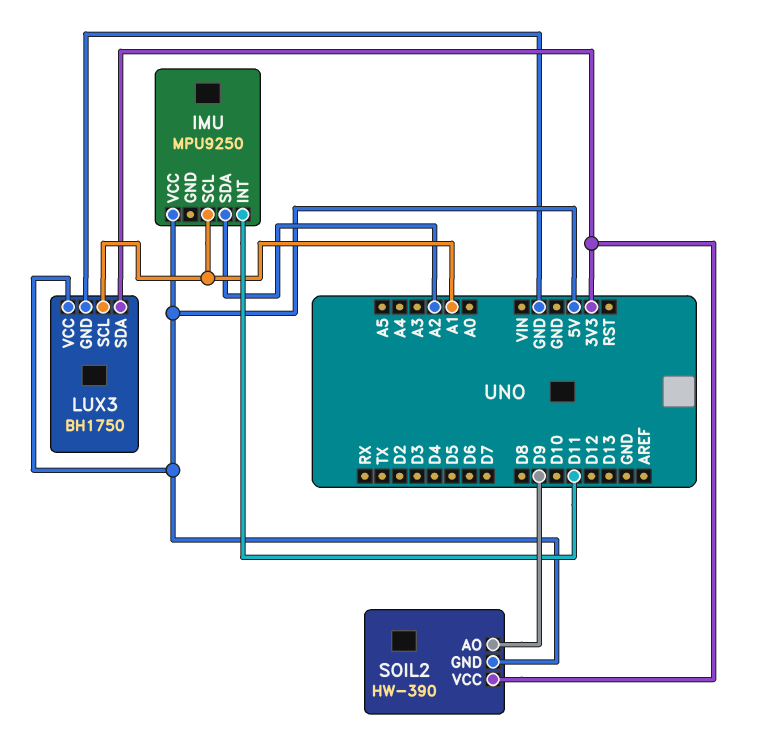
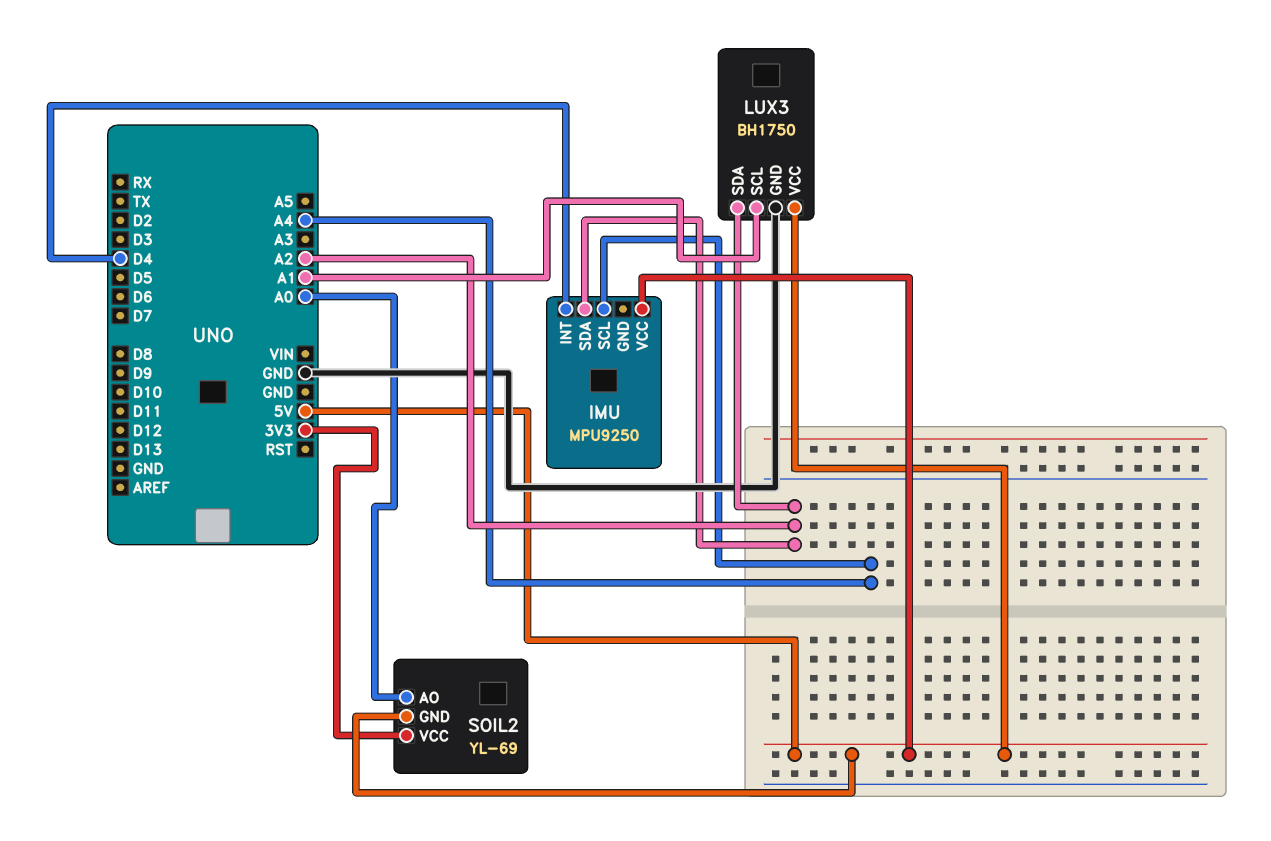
IMU pin INT: D11 -> D4
IMU pin SCL: A1 -> A4
LUX3 pin SDA: 3V3 -> A2
SOIL2: HW-390 -> YL-69
SOIL2 pin AO: D9 -> A0

